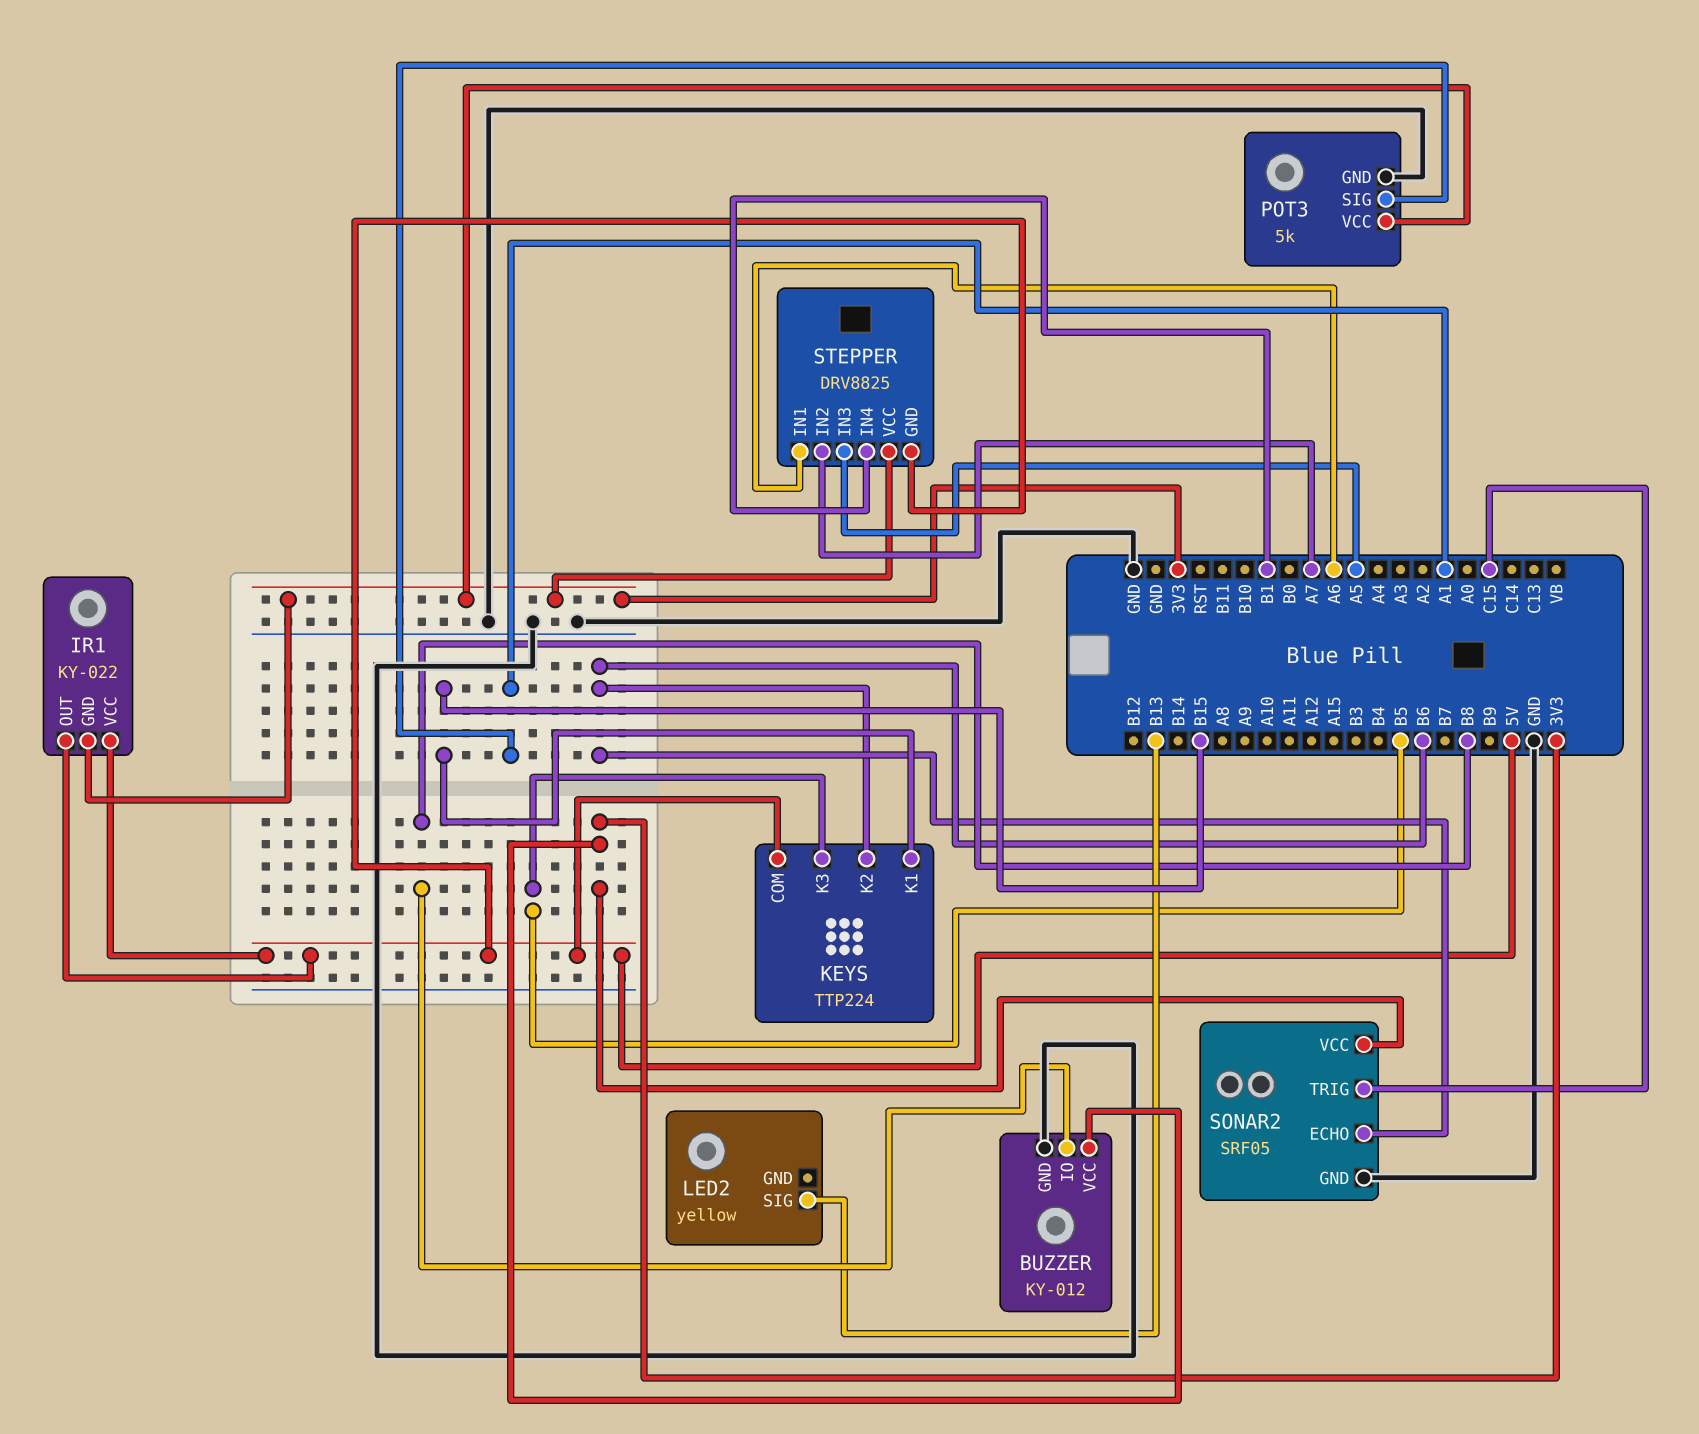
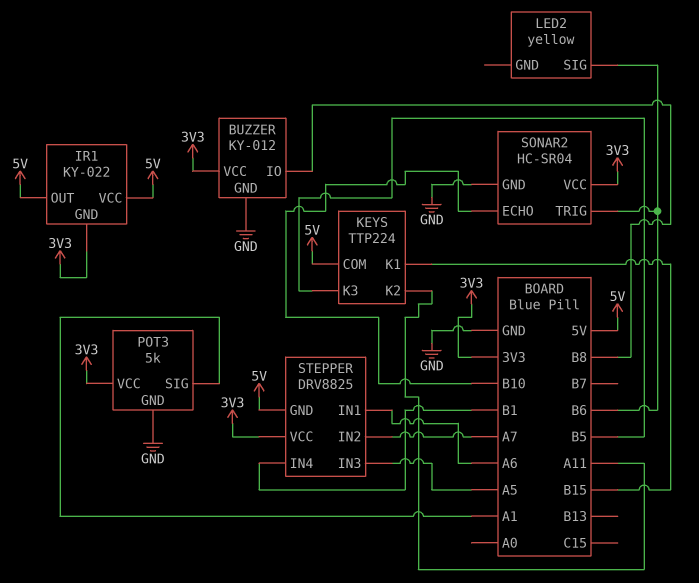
KEYS pin K2: B6 -> A11
LED2 pin SIG: B13 -> B6
SONAR2: SRF05 -> HC-SR04
SONAR2 pin ECHO: B6 -> B10
SONAR2 pin TRIG: C15 -> B6

